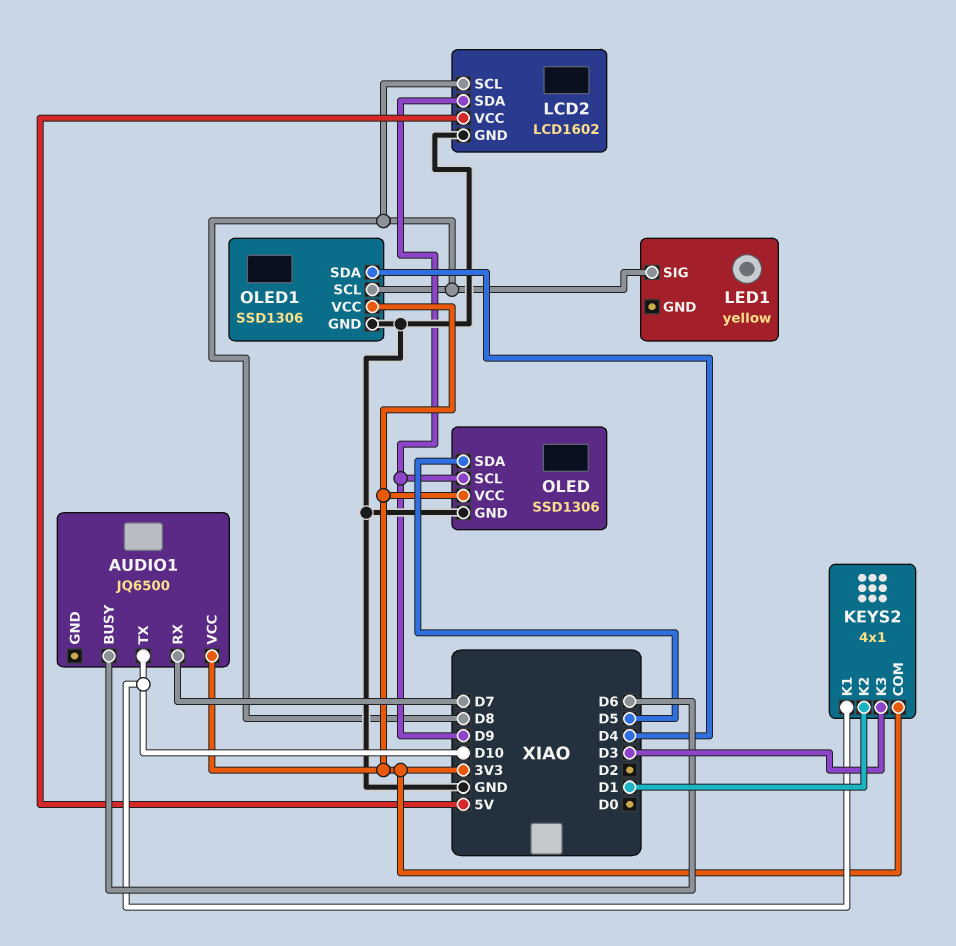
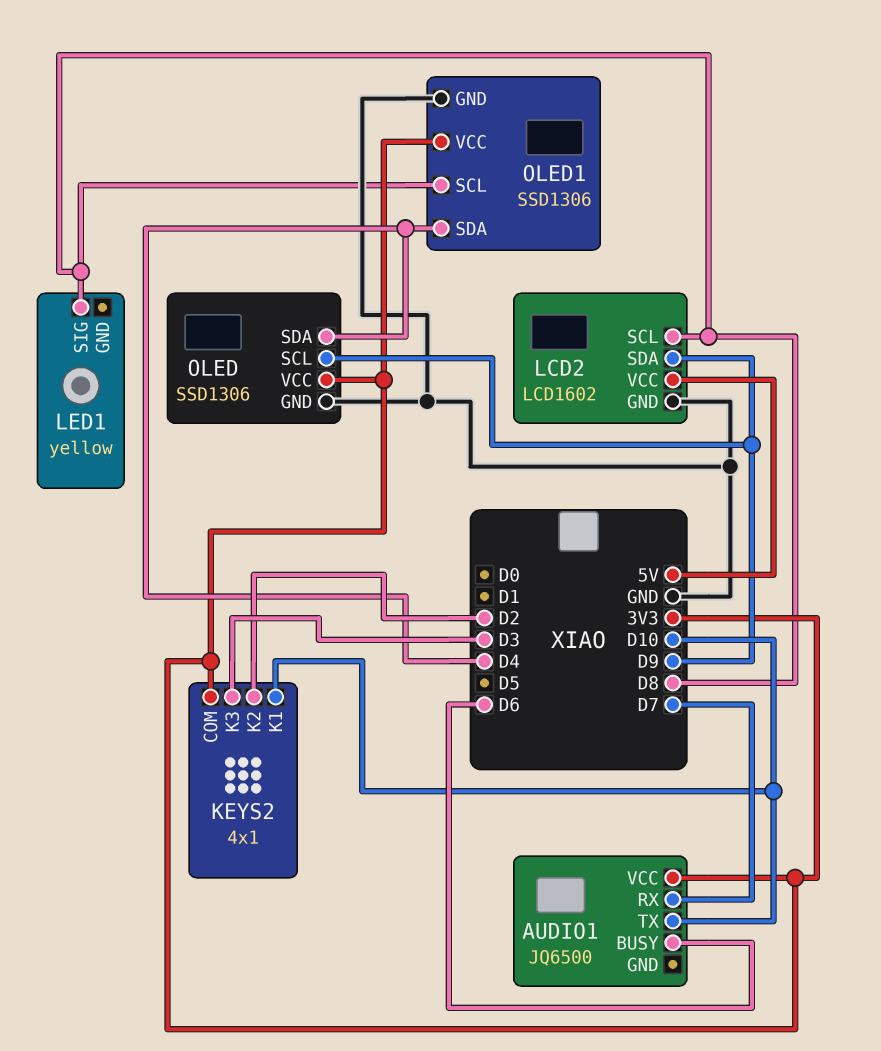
KEYS2 pin K2: D1 -> D2
OLED pin SDA: D5 -> D4

